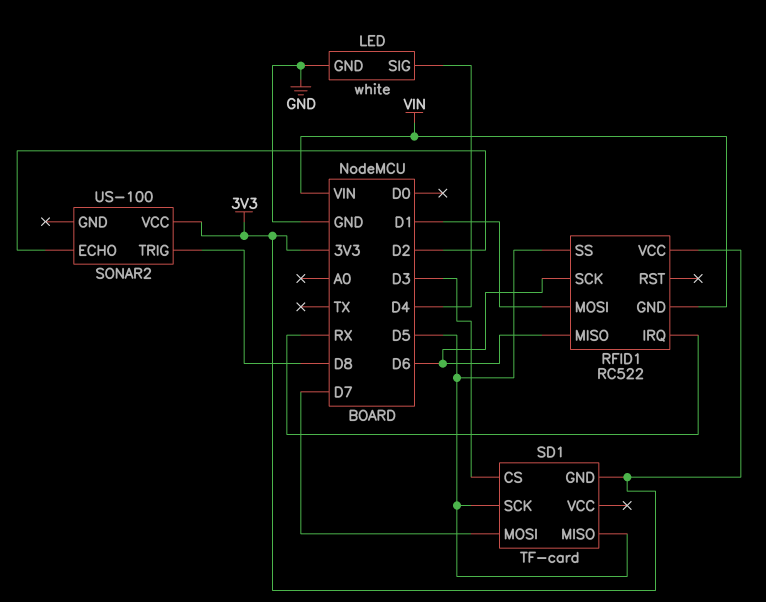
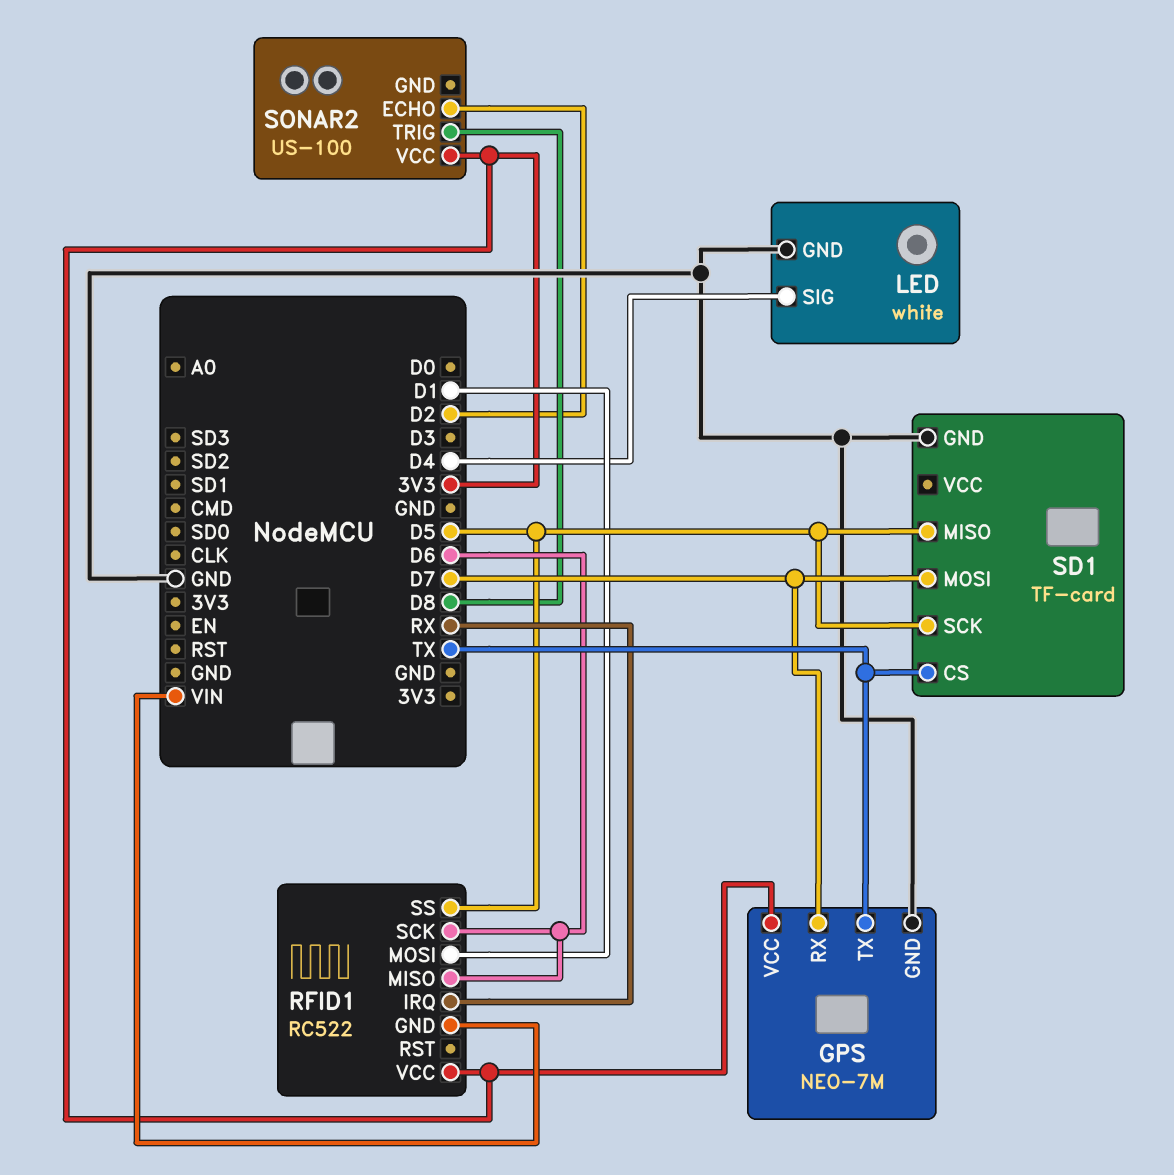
GPS: none -> NEO-7M
GPS pin GND: none -> GND
GPS pin RX: none -> D7
GPS pin TX: none -> TX
GPS pin VCC: none -> 3V3
SD1 pin CS: D3 -> TX
SD1 pin GND: 3V3 -> GND

